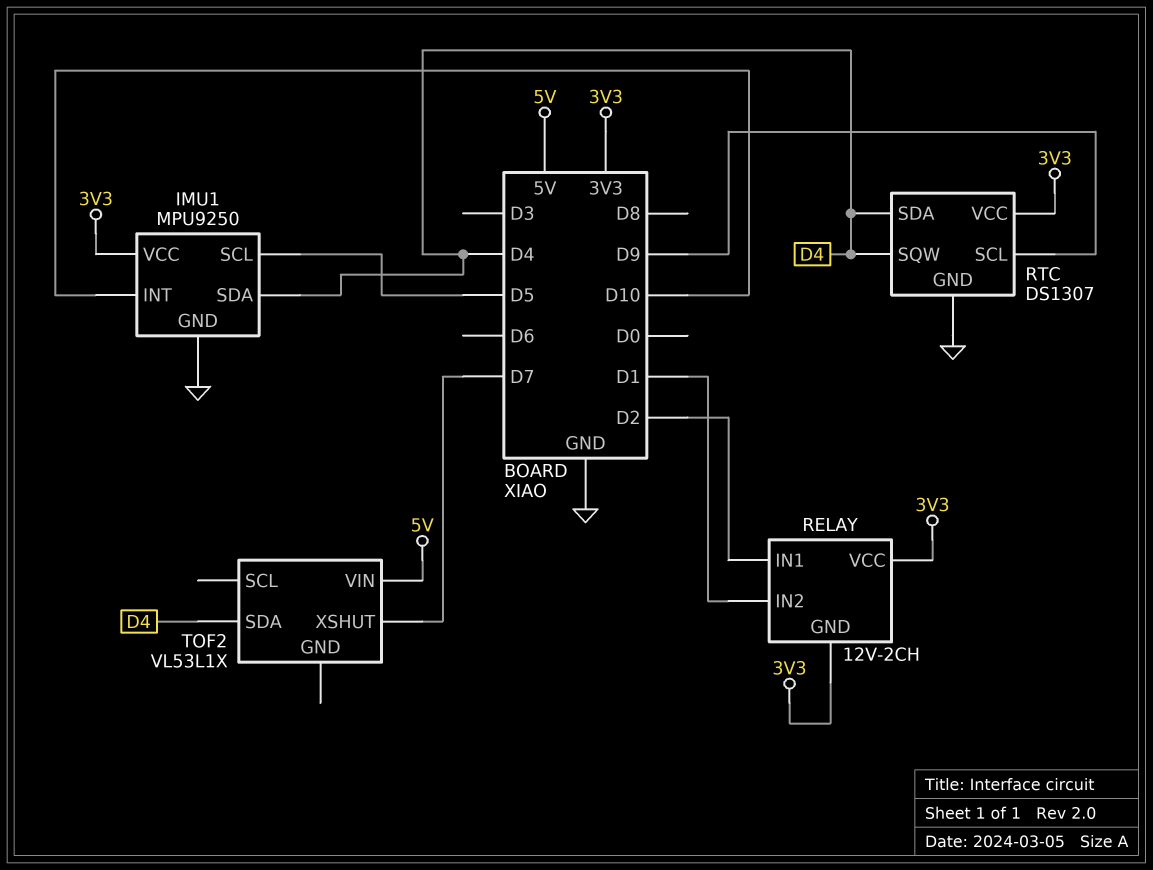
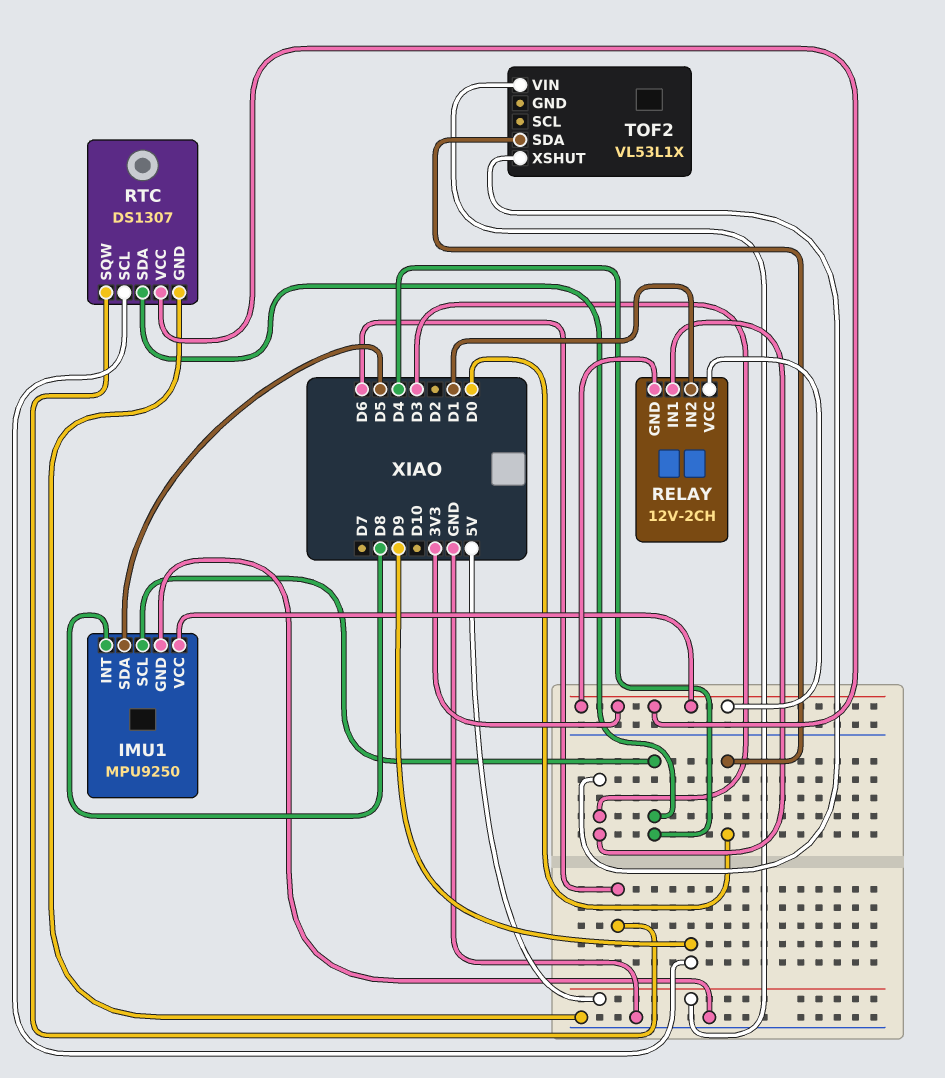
IMU1 pin INT: D10 -> D8
IMU1 pin SCL: D5 -> D4
IMU1 pin SDA: D4 -> D5
RELAY pin IN1: D2 -> D3
RTC pin SQW: D4 -> D6
TOF2 pin SDA: D4 -> D0
TOF2 pin XSHUT: D7 -> D3

